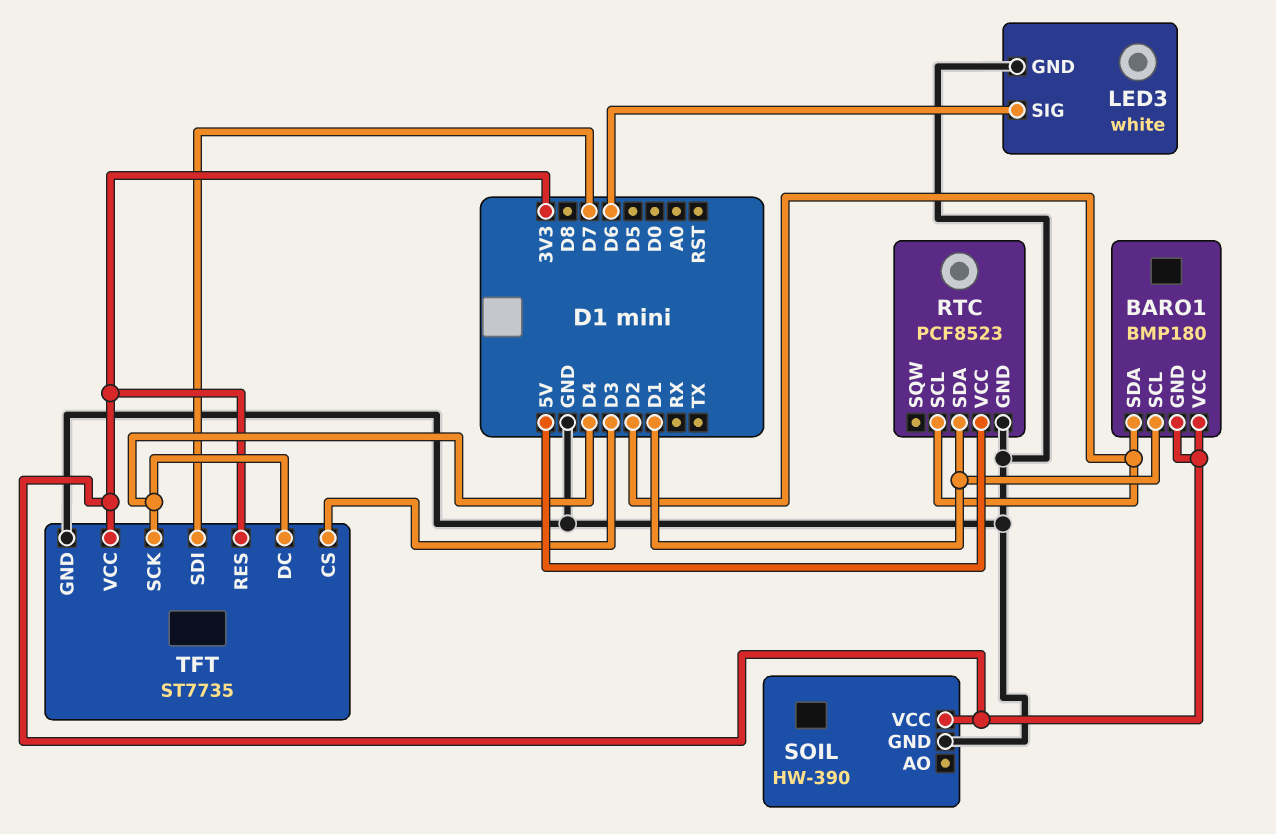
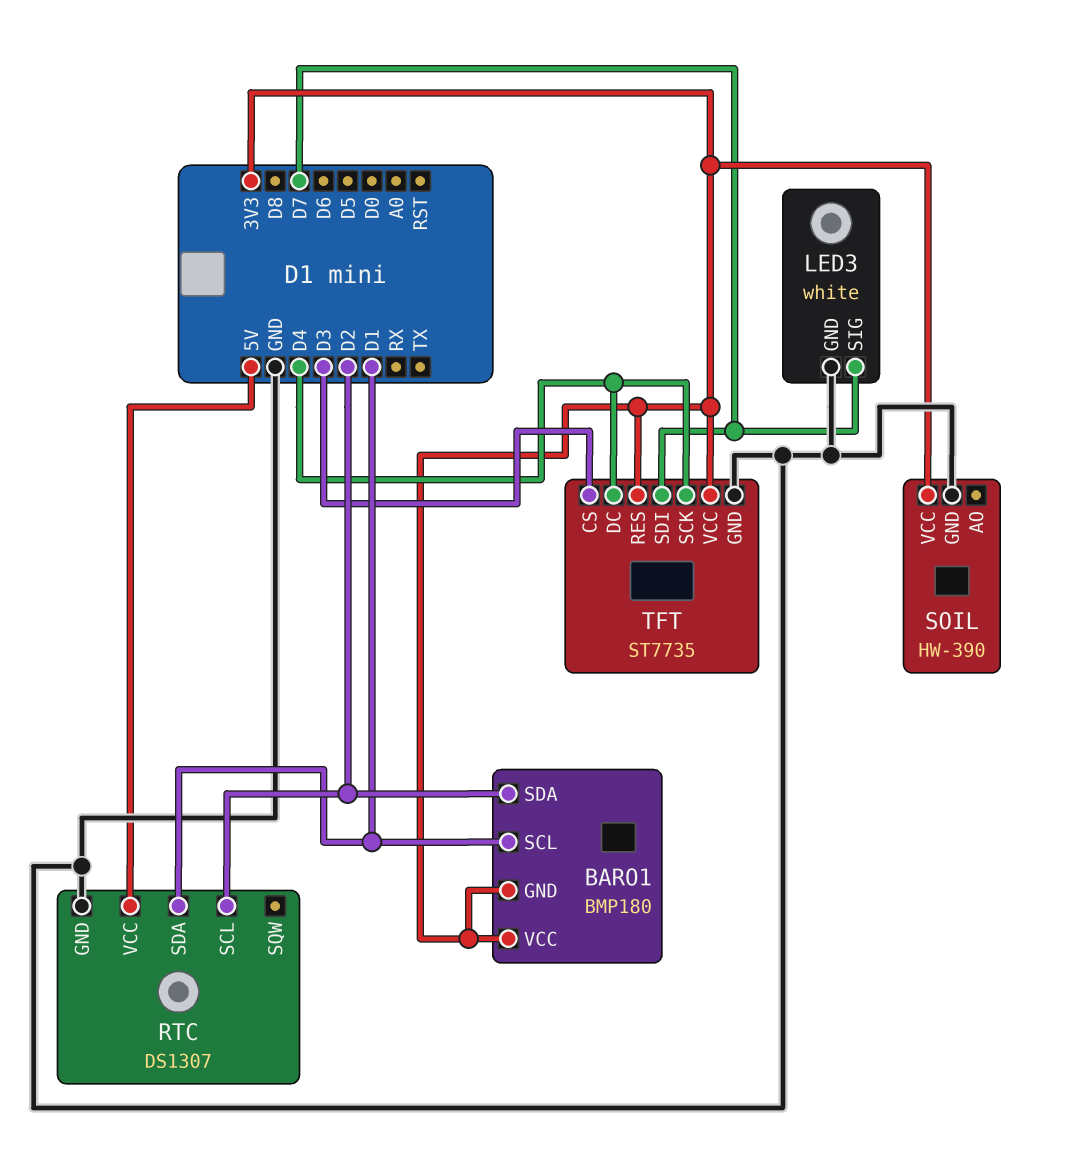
LED3 pin SIG: D6 -> D7
RTC: PCF8523 -> DS1307

